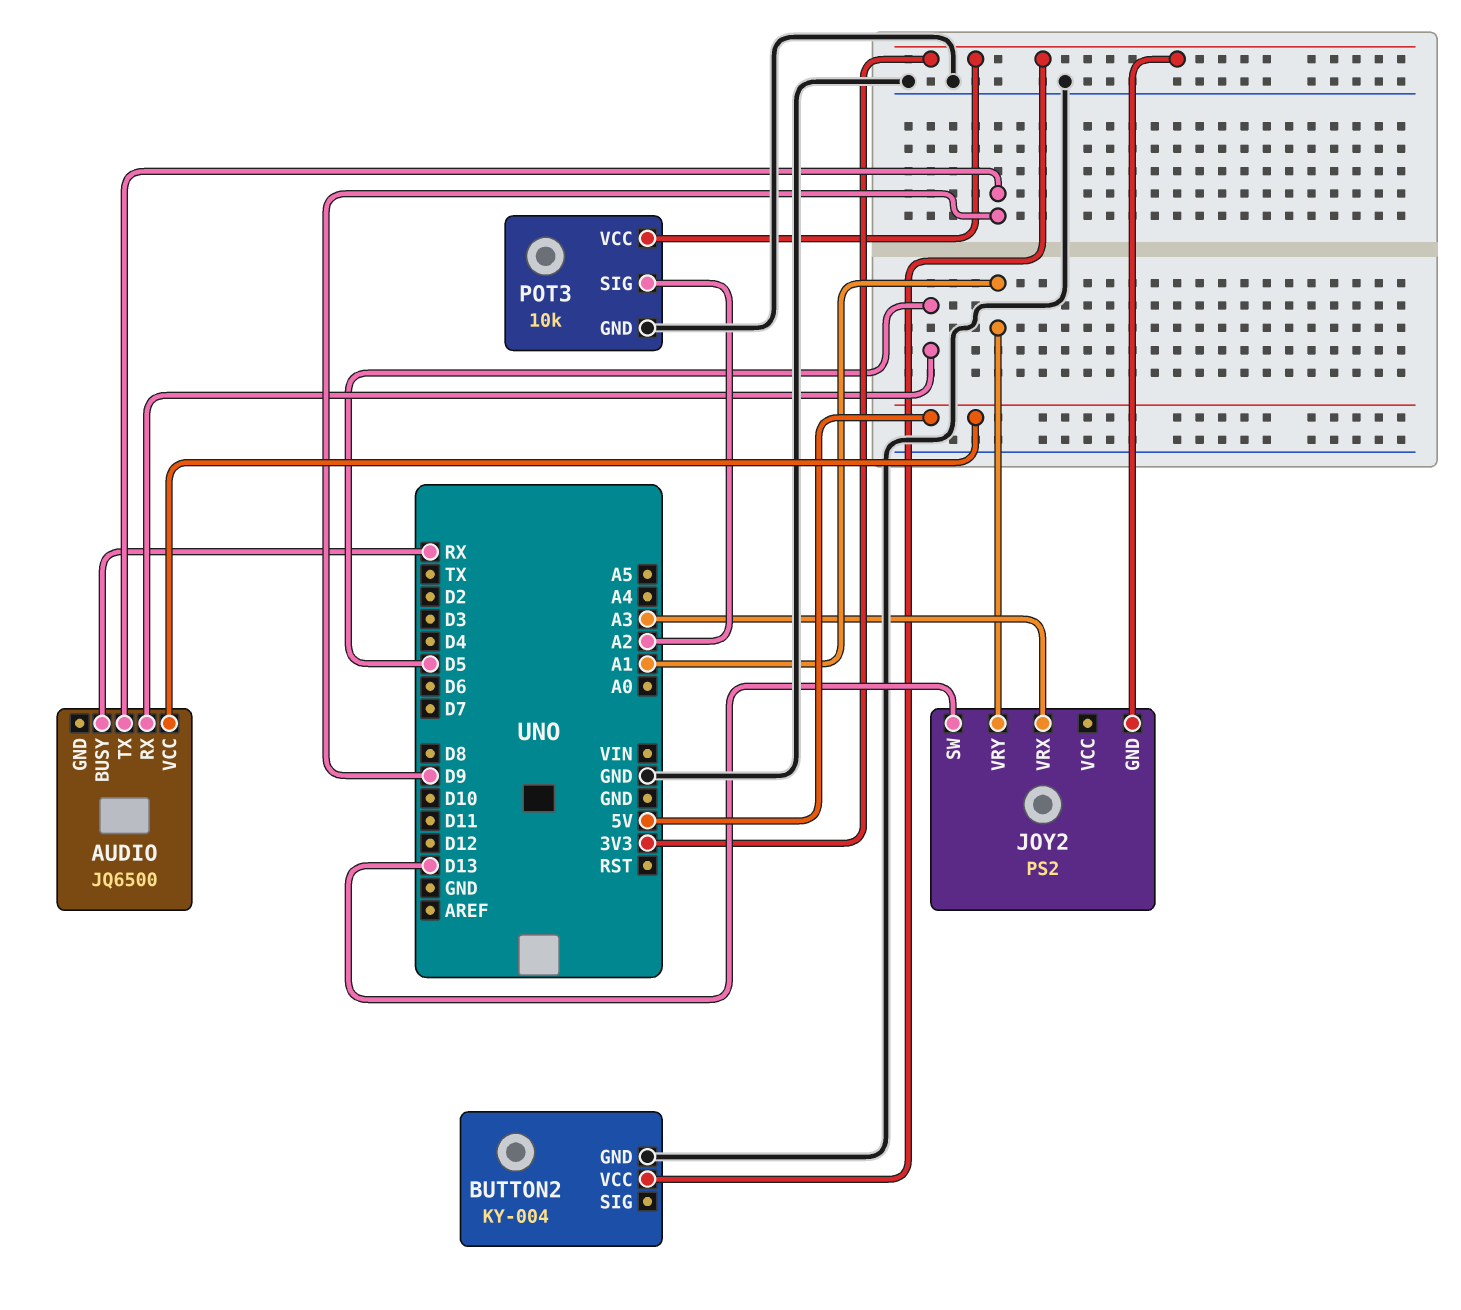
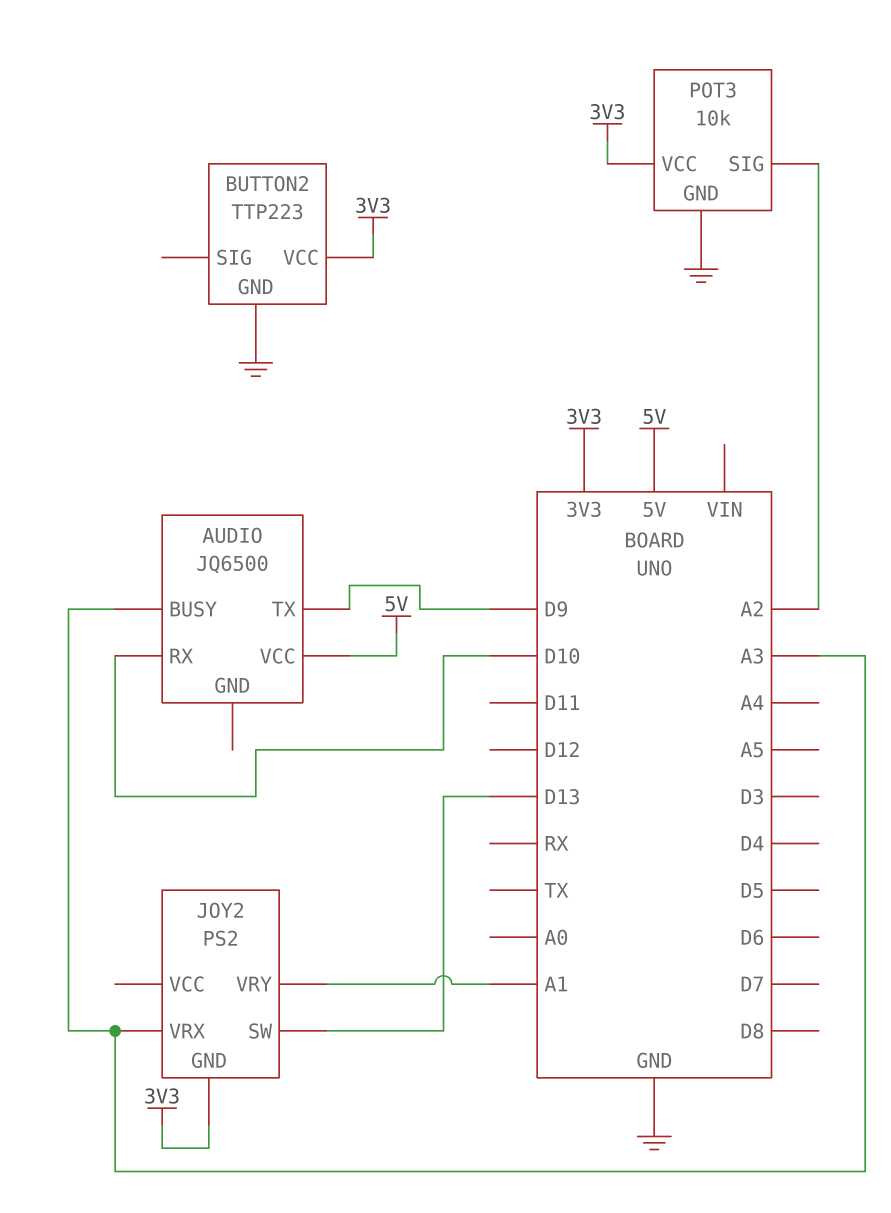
AUDIO pin BUSY: RX -> A3
AUDIO pin RX: D5 -> D10
BUTTON2: KY-004 -> TTP223

